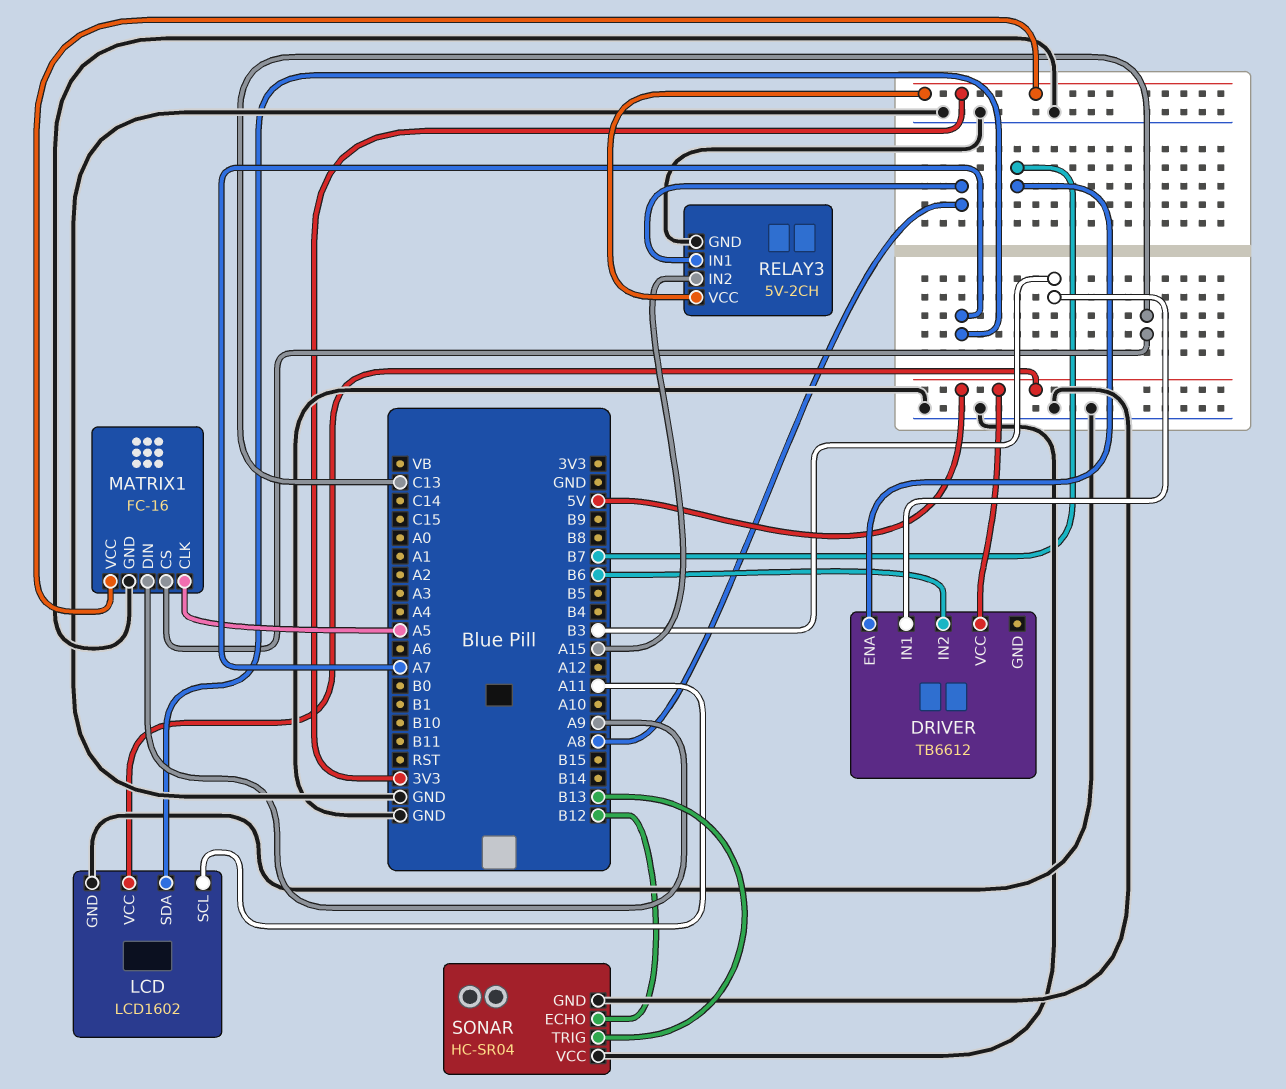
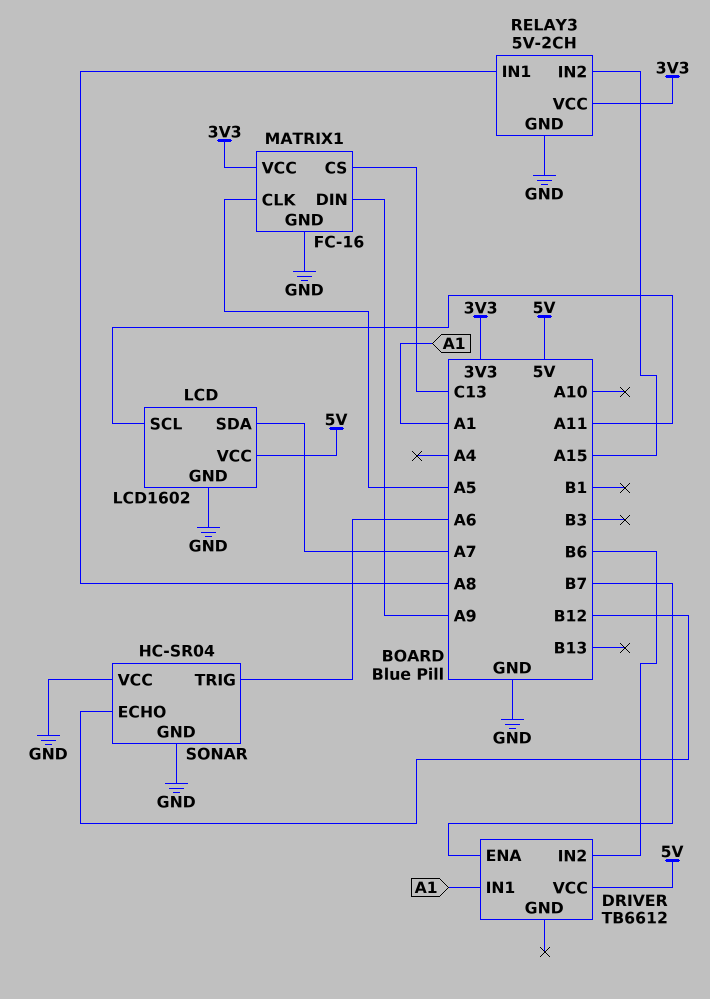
DRIVER pin IN1: B3 -> A1
SONAR pin TRIG: B13 -> A6

